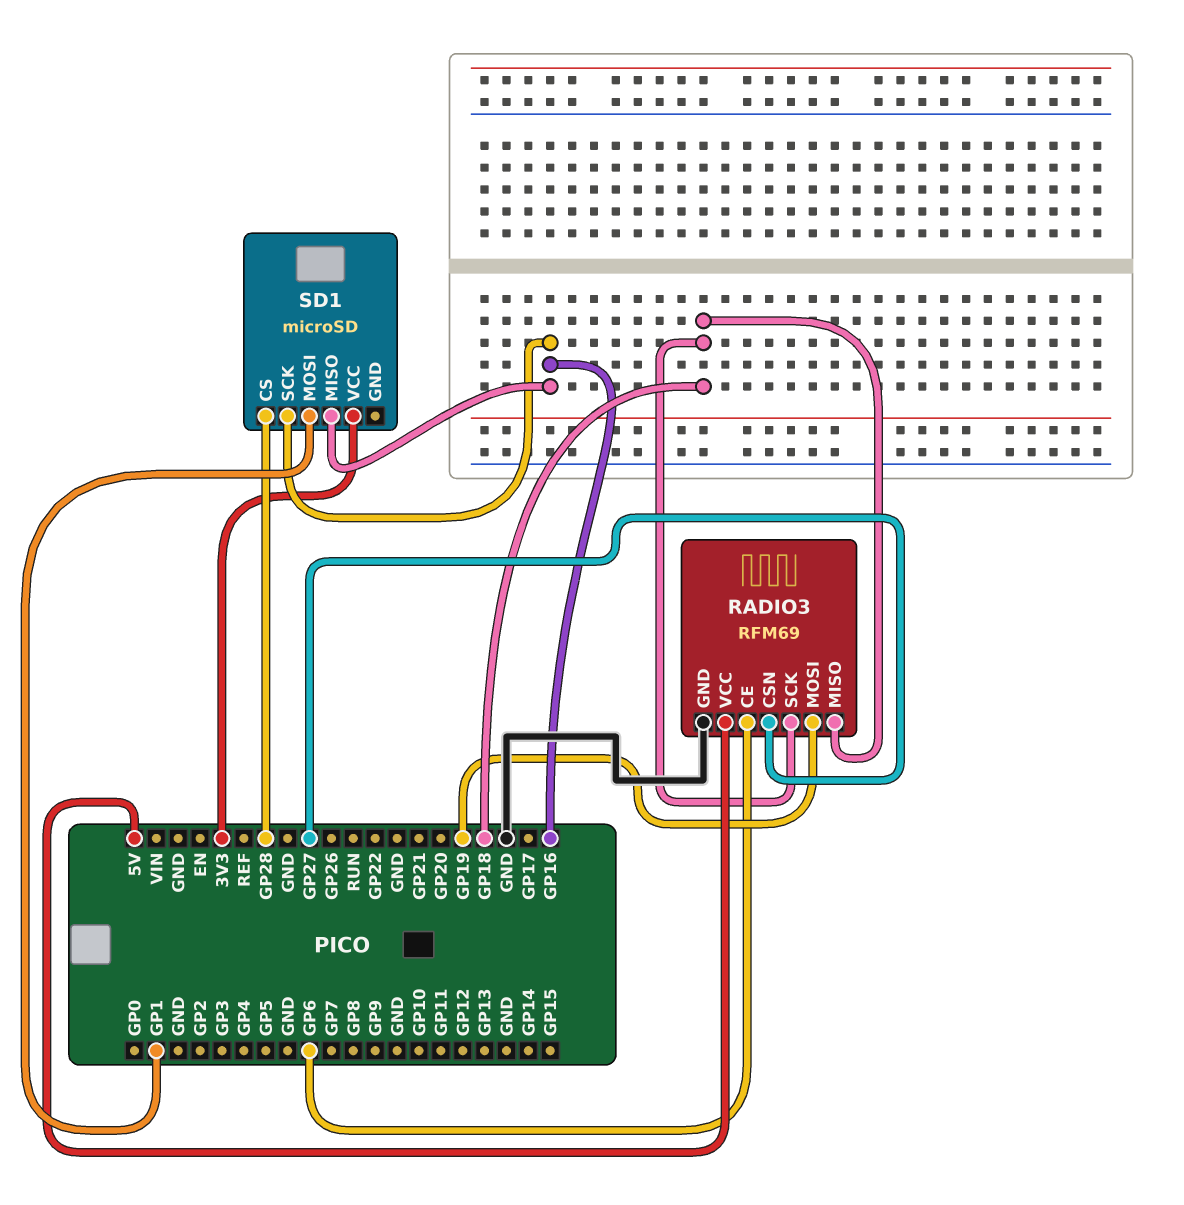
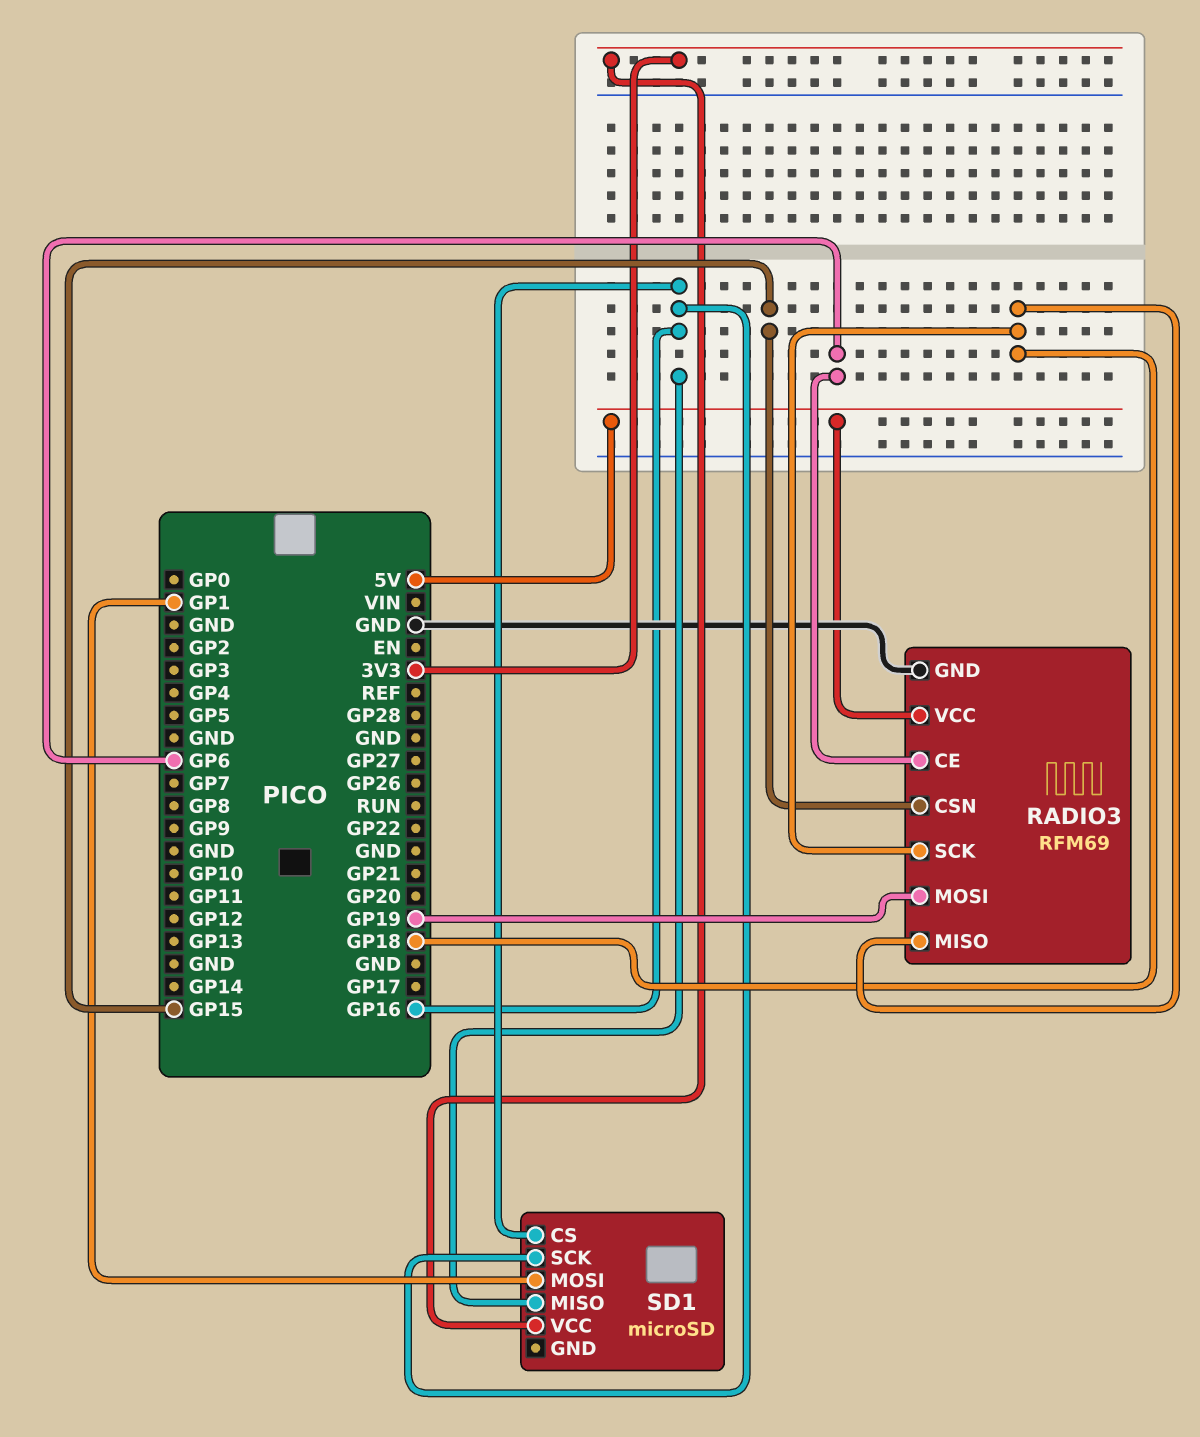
RADIO3 pin CSN: GP27 -> GP15
SD1 pin CS: GP28 -> GP16

